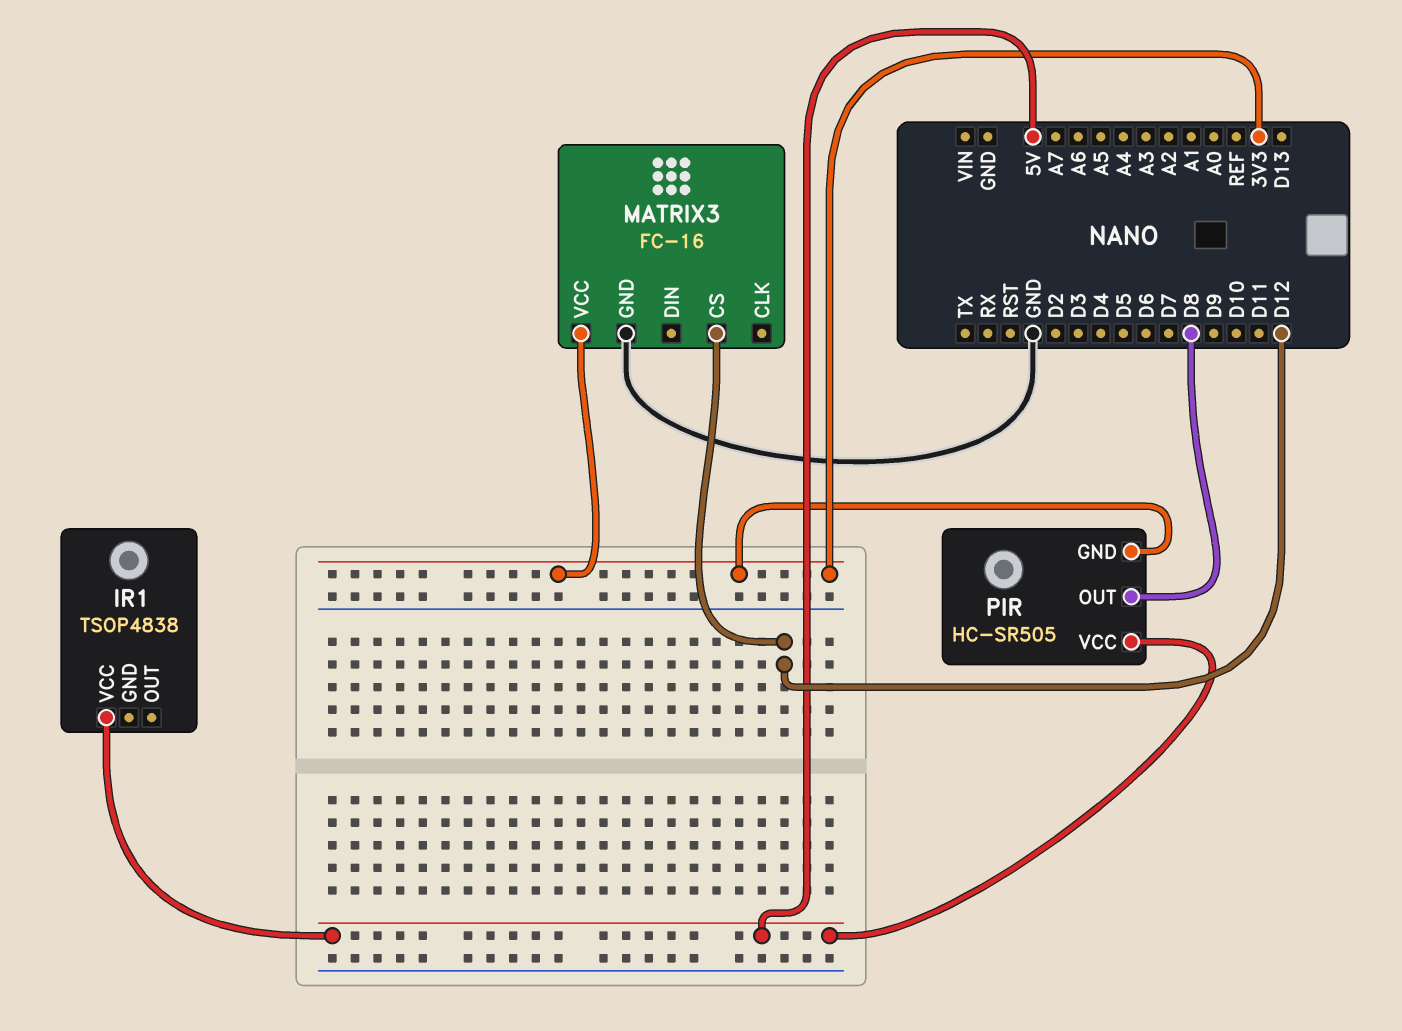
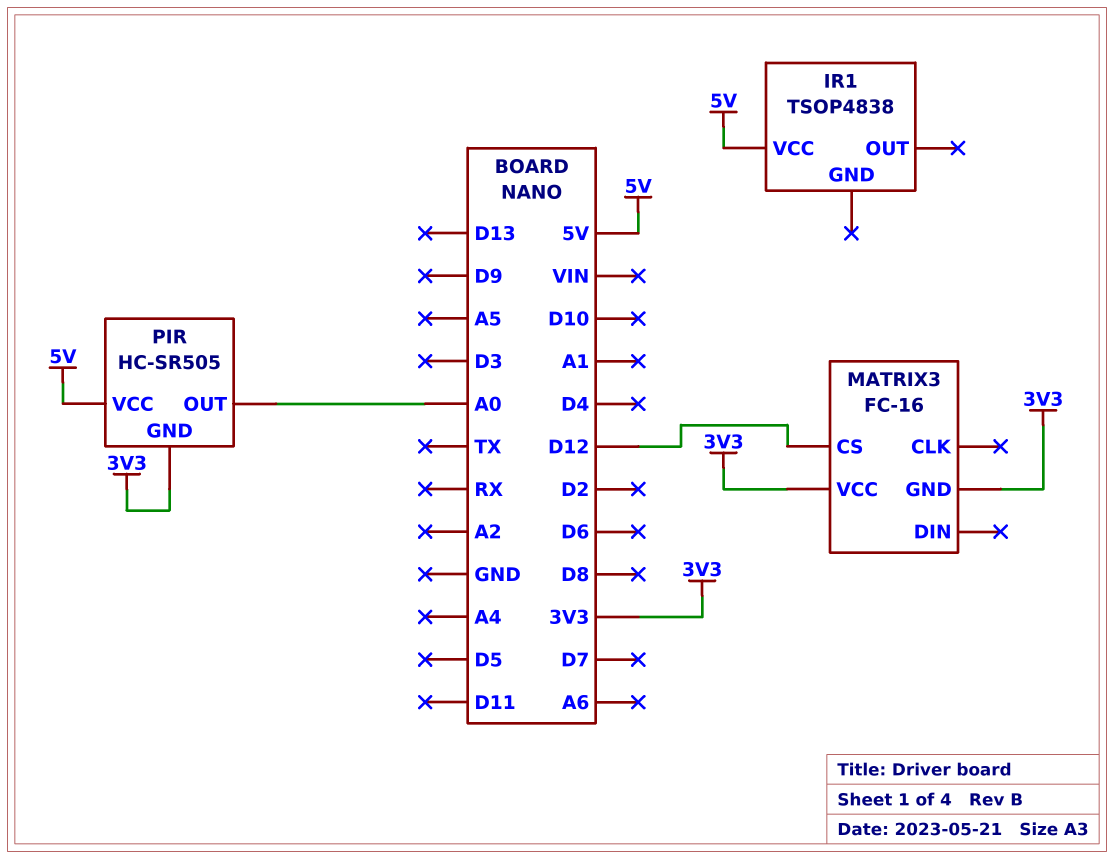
MATRIX3 pin GND: GND -> 3V3
PIR pin OUT: D8 -> A0

